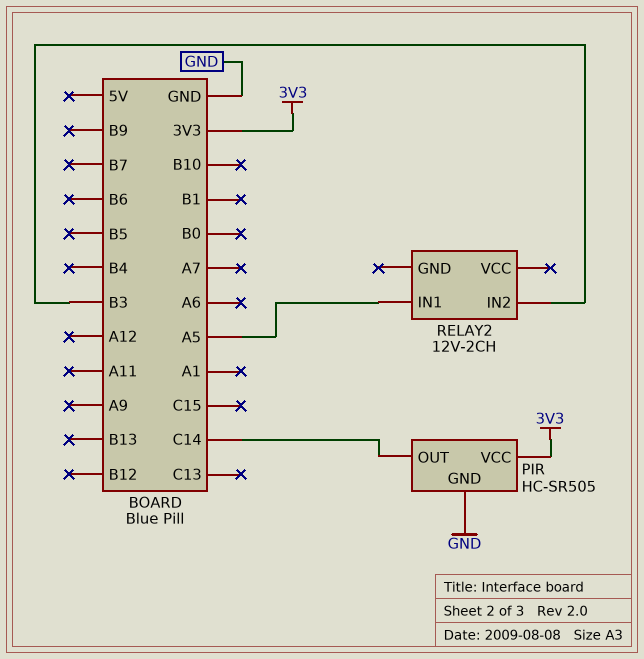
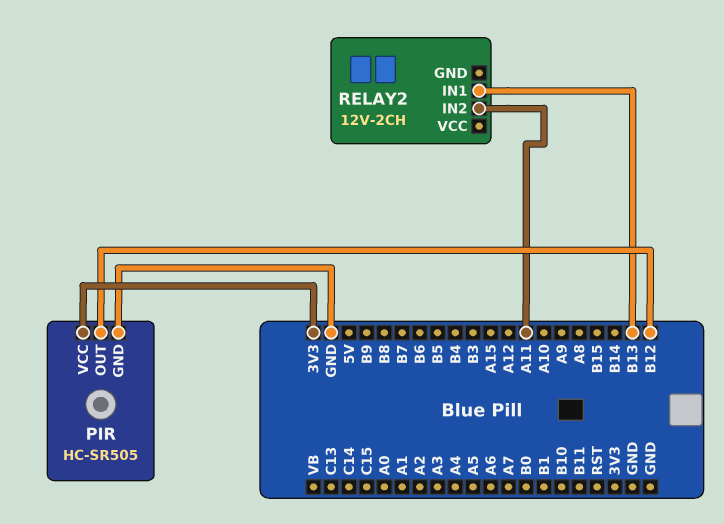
PIR pin OUT: C14 -> B12
RELAY2 pin IN1: A5 -> B13
RELAY2 pin IN2: B3 -> A11

